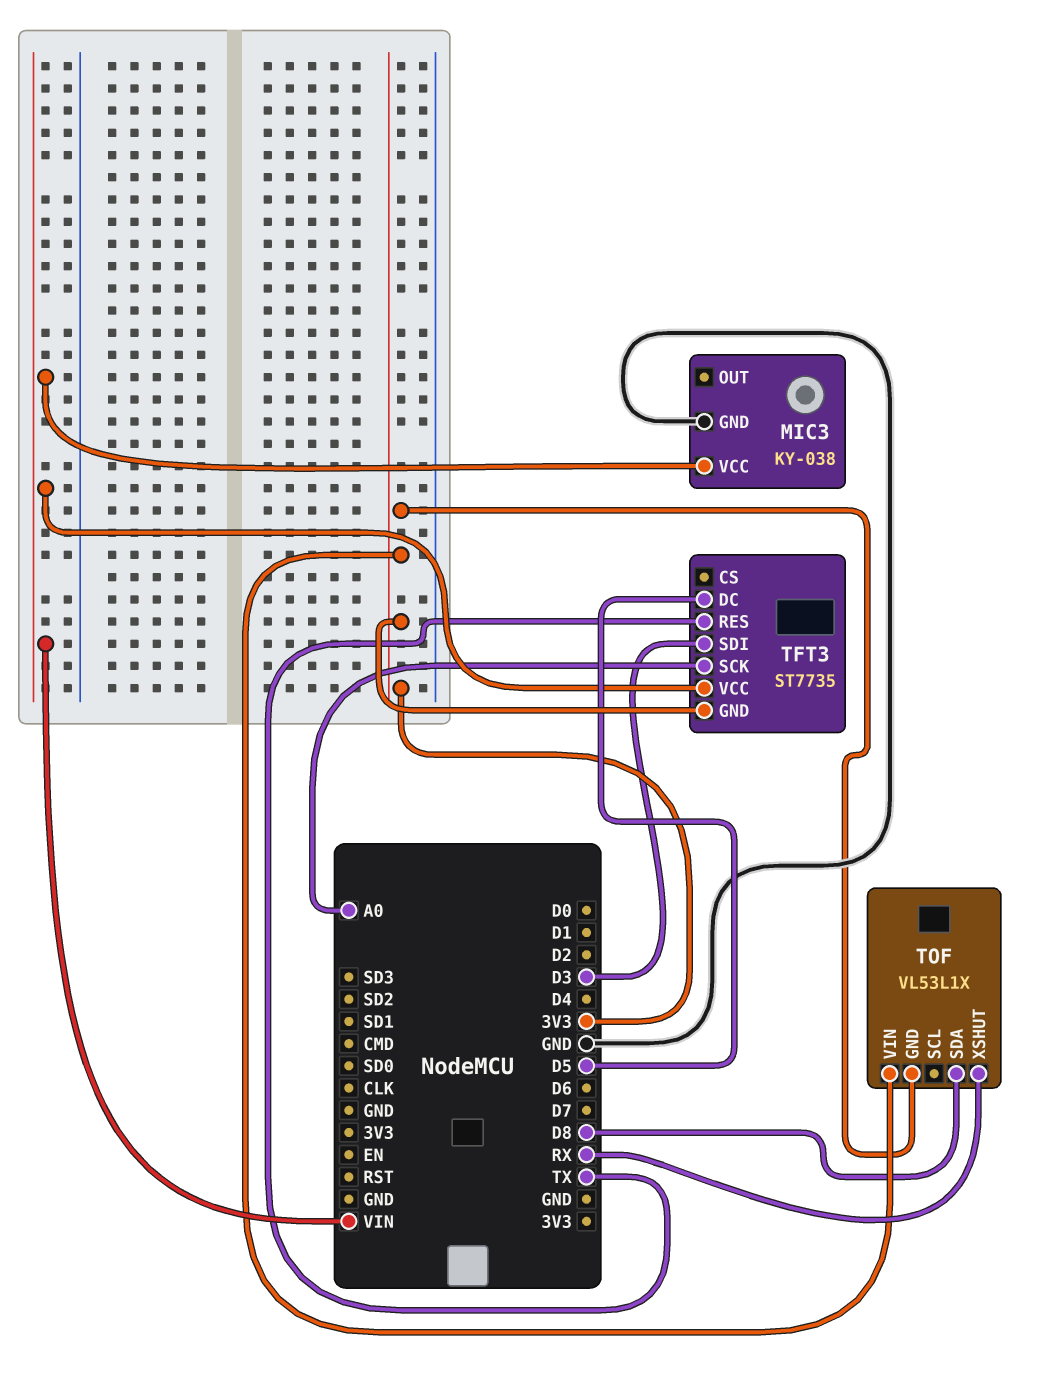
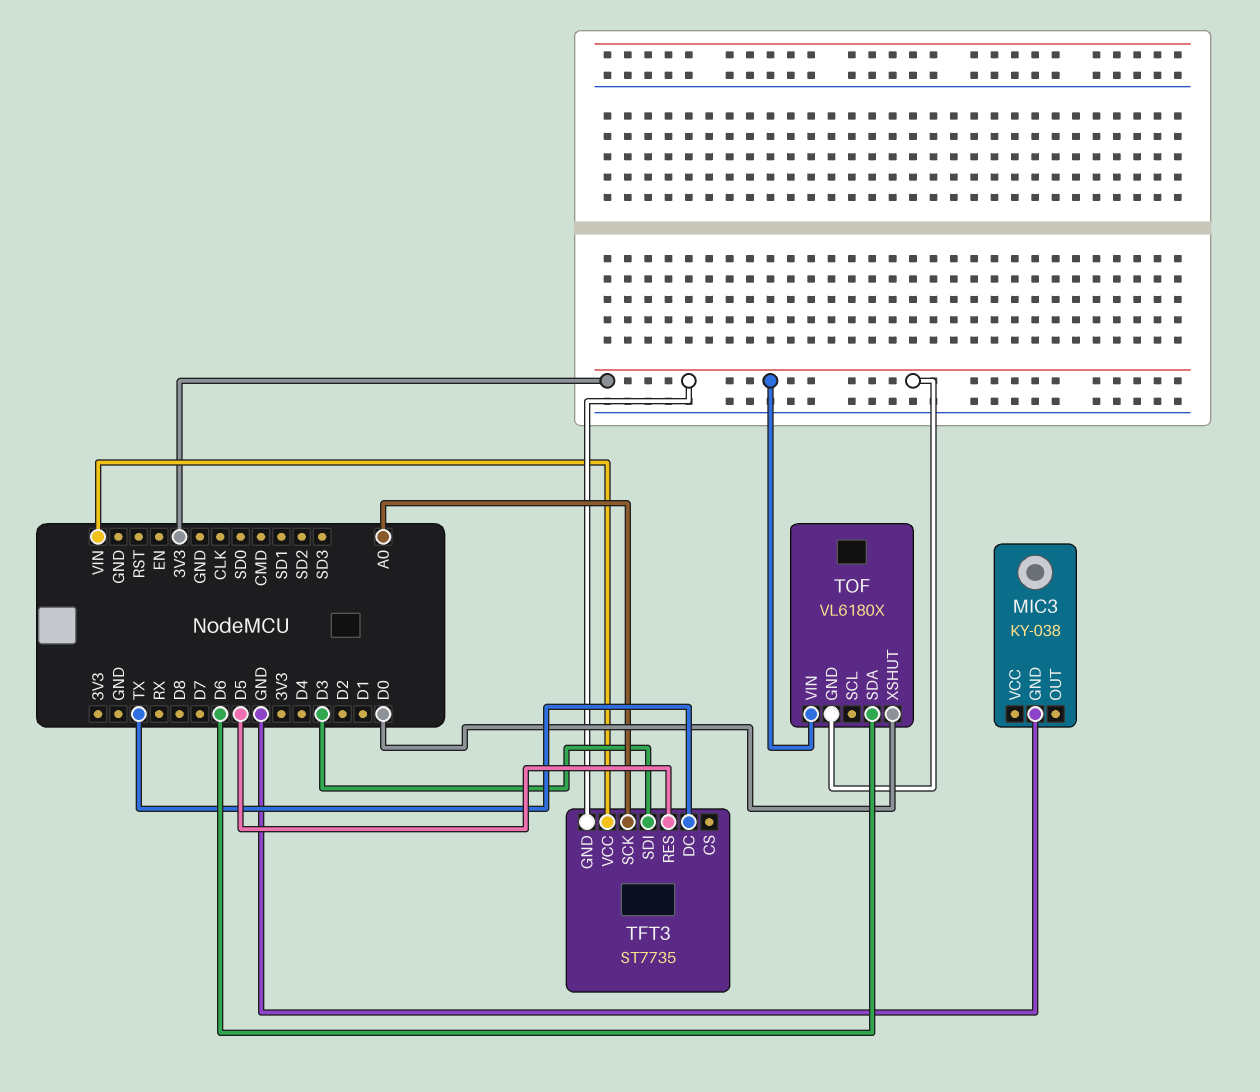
MIC3 pin VCC: VIN -> none
TFT3 pin DC: D5 -> TX
TFT3 pin RES: TX -> D5
TOF: VL53L1X -> VL6180X
TOF pin SDA: D8 -> D6
TOF pin XSHUT: RX -> D0

